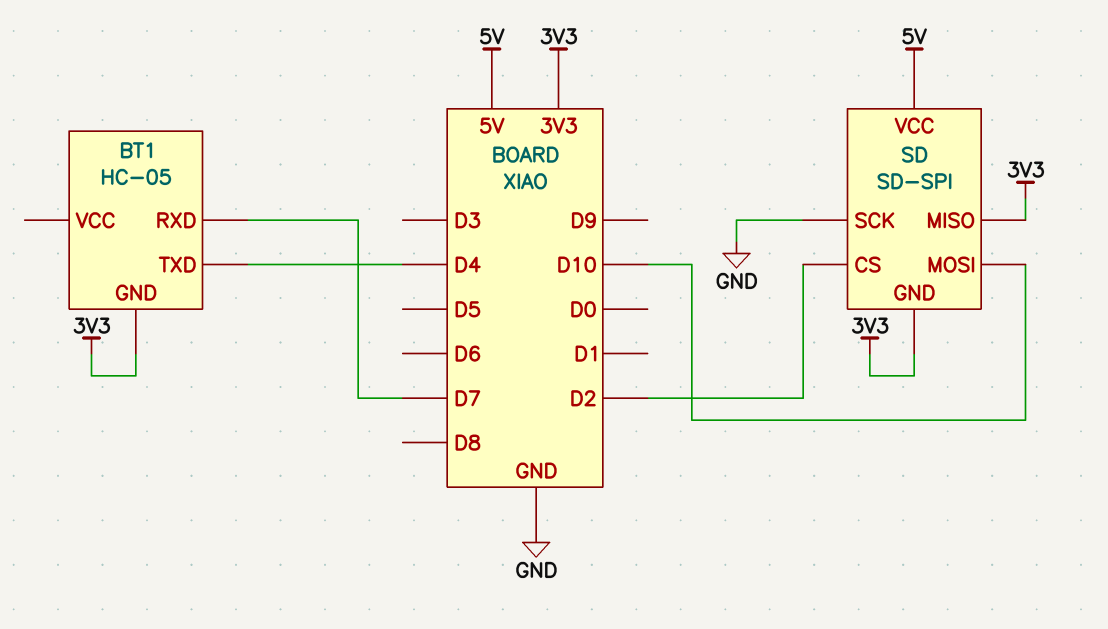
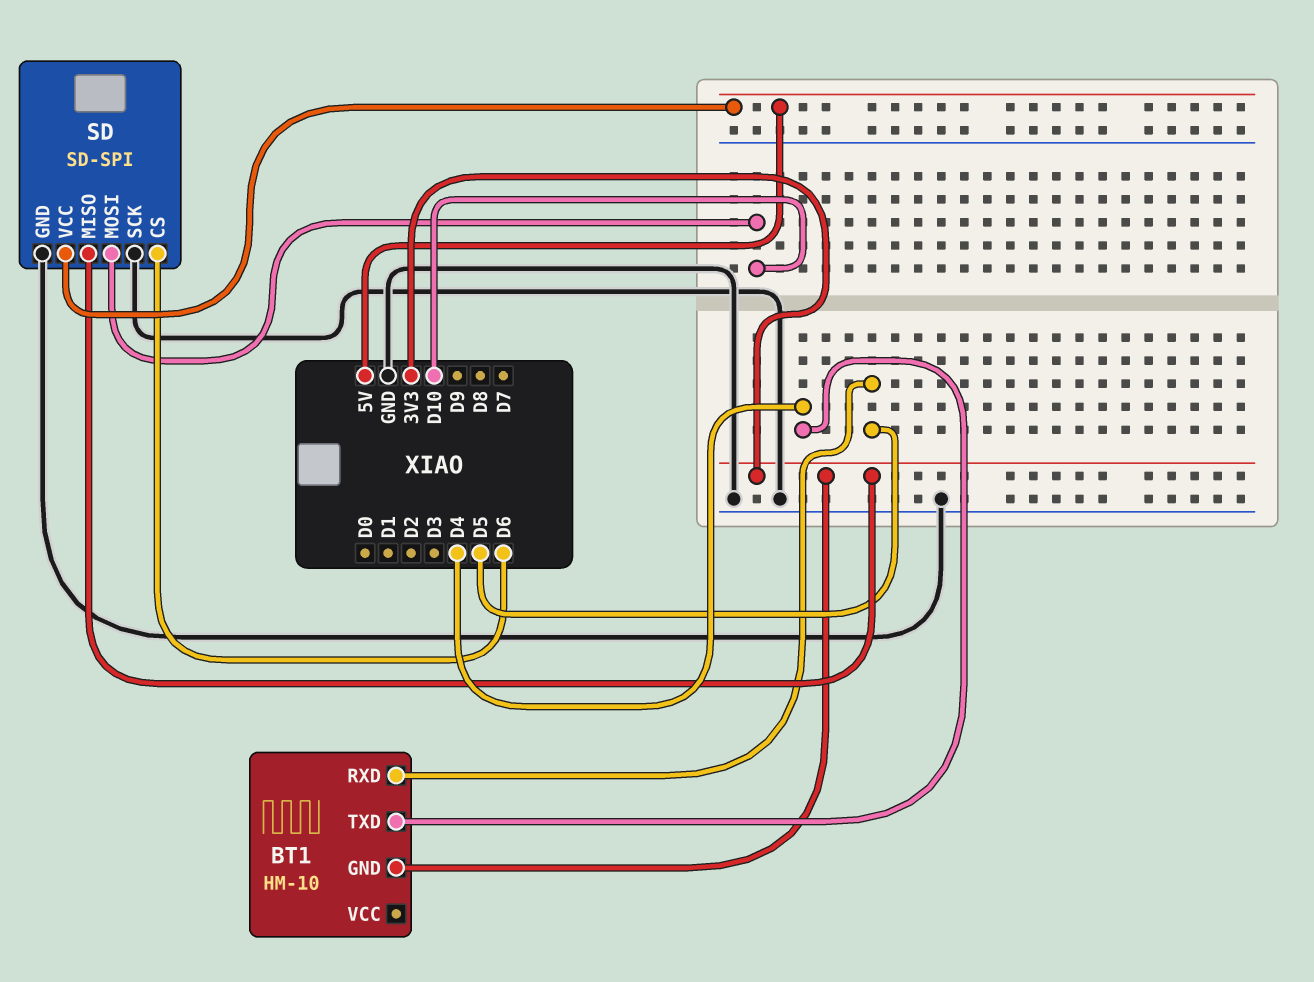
BT1: HC-05 -> HM-10
BT1 pin RXD: D7 -> D5
SD pin CS: D2 -> D6
SD pin GND: 3V3 -> GND

